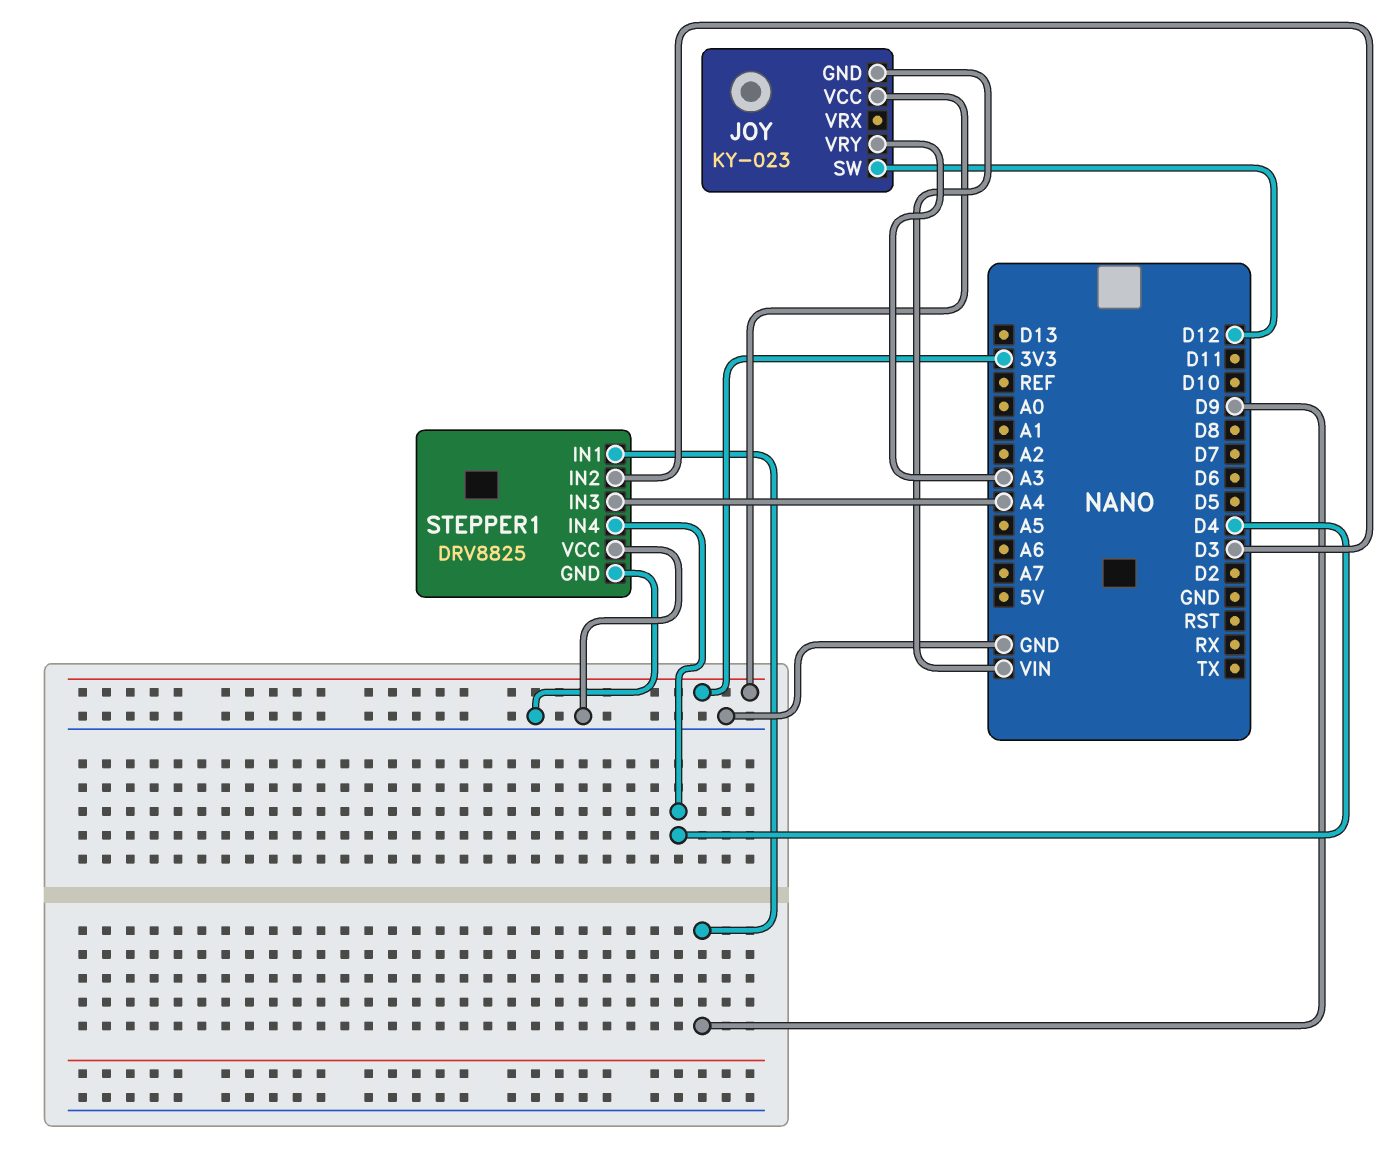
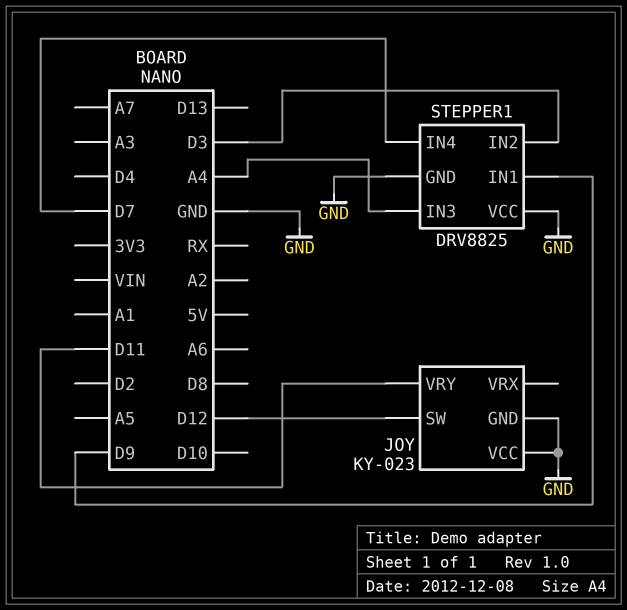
JOY pin GND: VIN -> GND
JOY pin VCC: 3V3 -> GND
JOY pin VRY: A3 -> D11
STEPPER1 pin IN4: D4 -> D7

